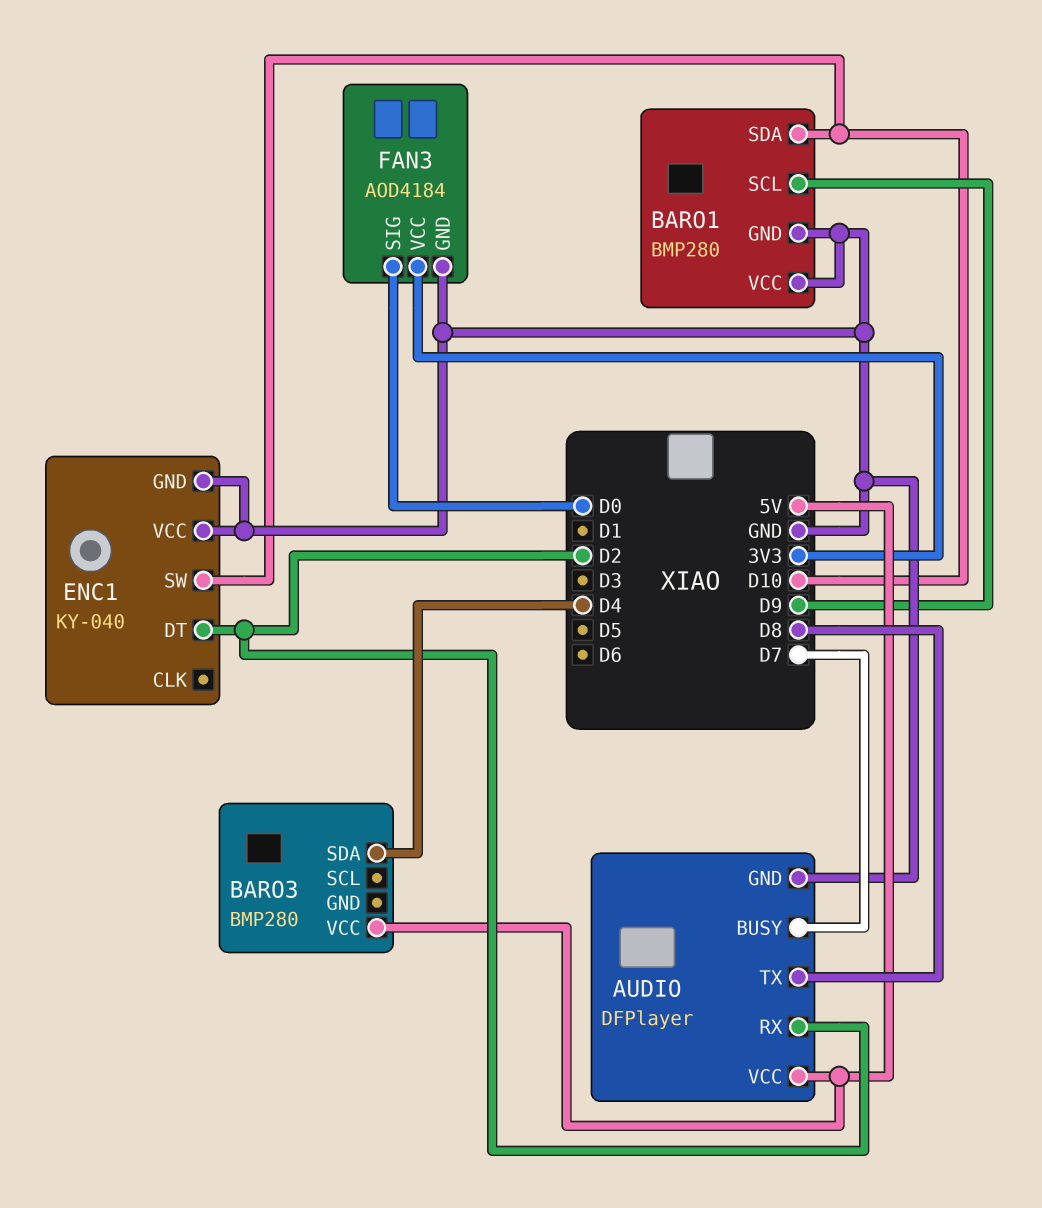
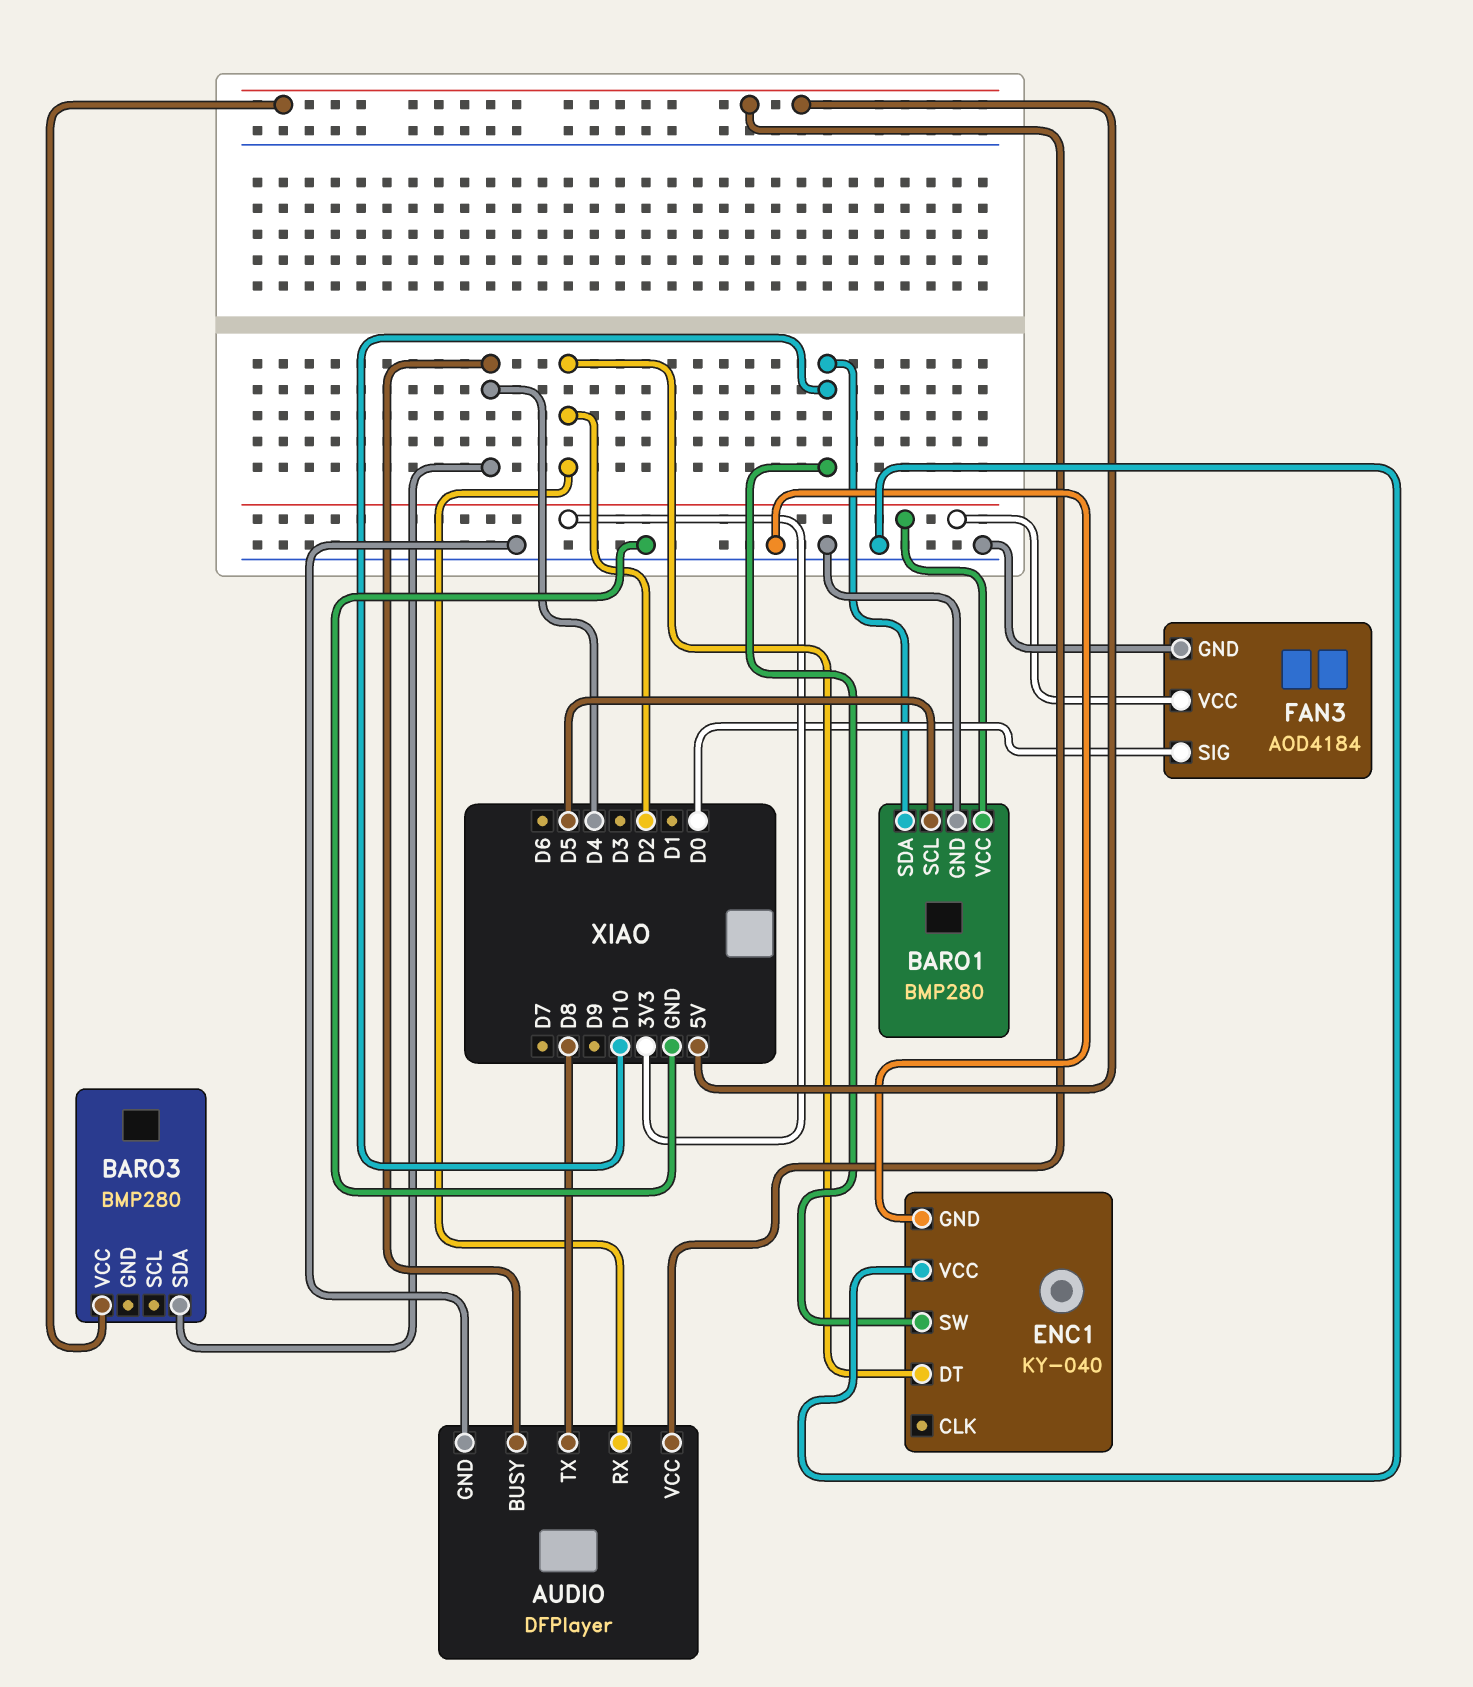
AUDIO pin BUSY: D7 -> D4
BARO1 pin SCL: D9 -> D5
BARO1 pin VCC: GND -> 3V3

